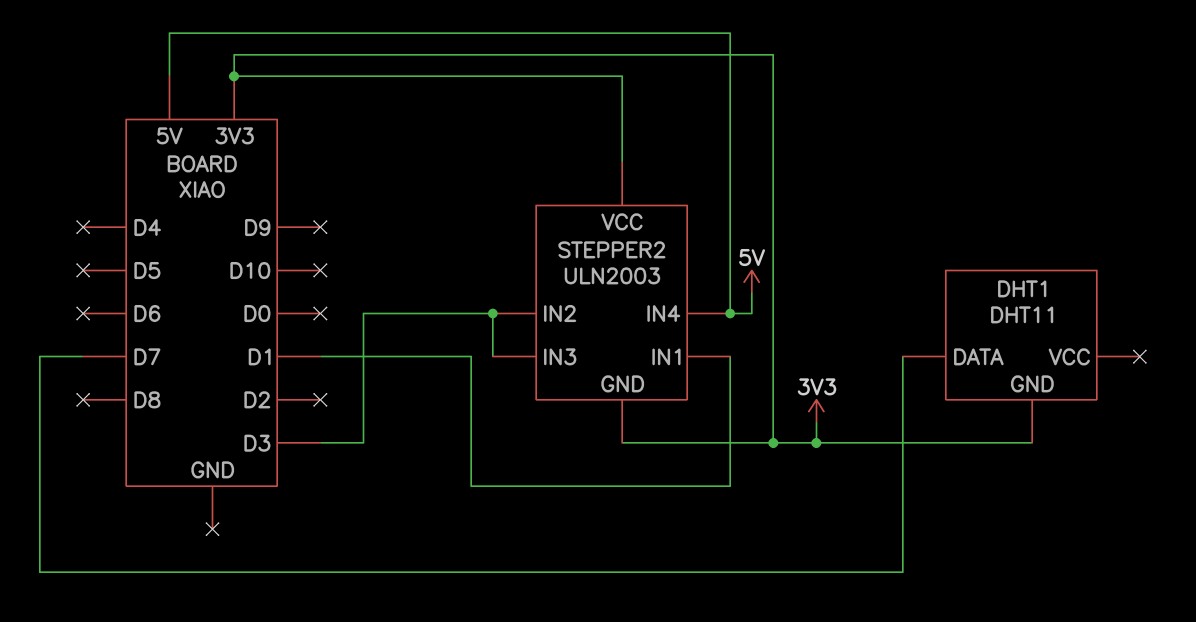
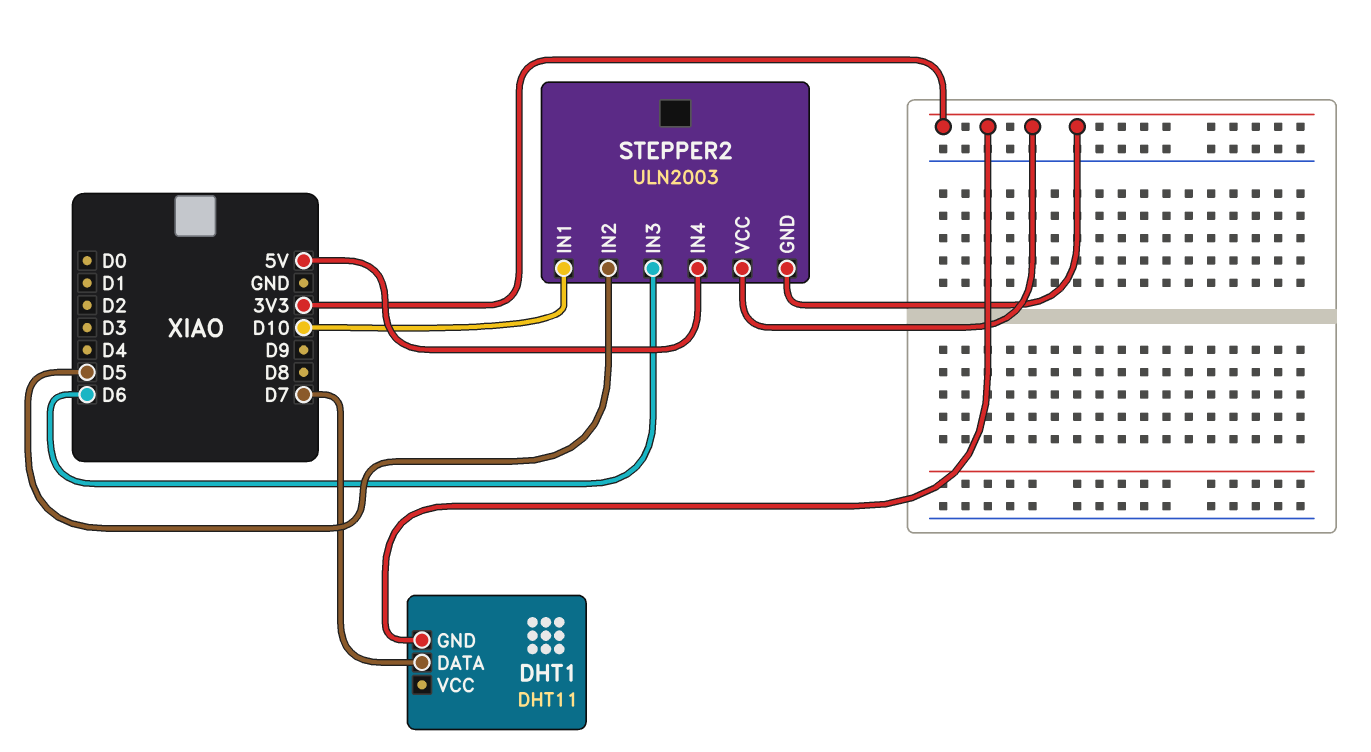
STEPPER2 pin IN1: D1 -> D10
STEPPER2 pin IN2: D3 -> D5
STEPPER2 pin IN3: D3 -> D6

